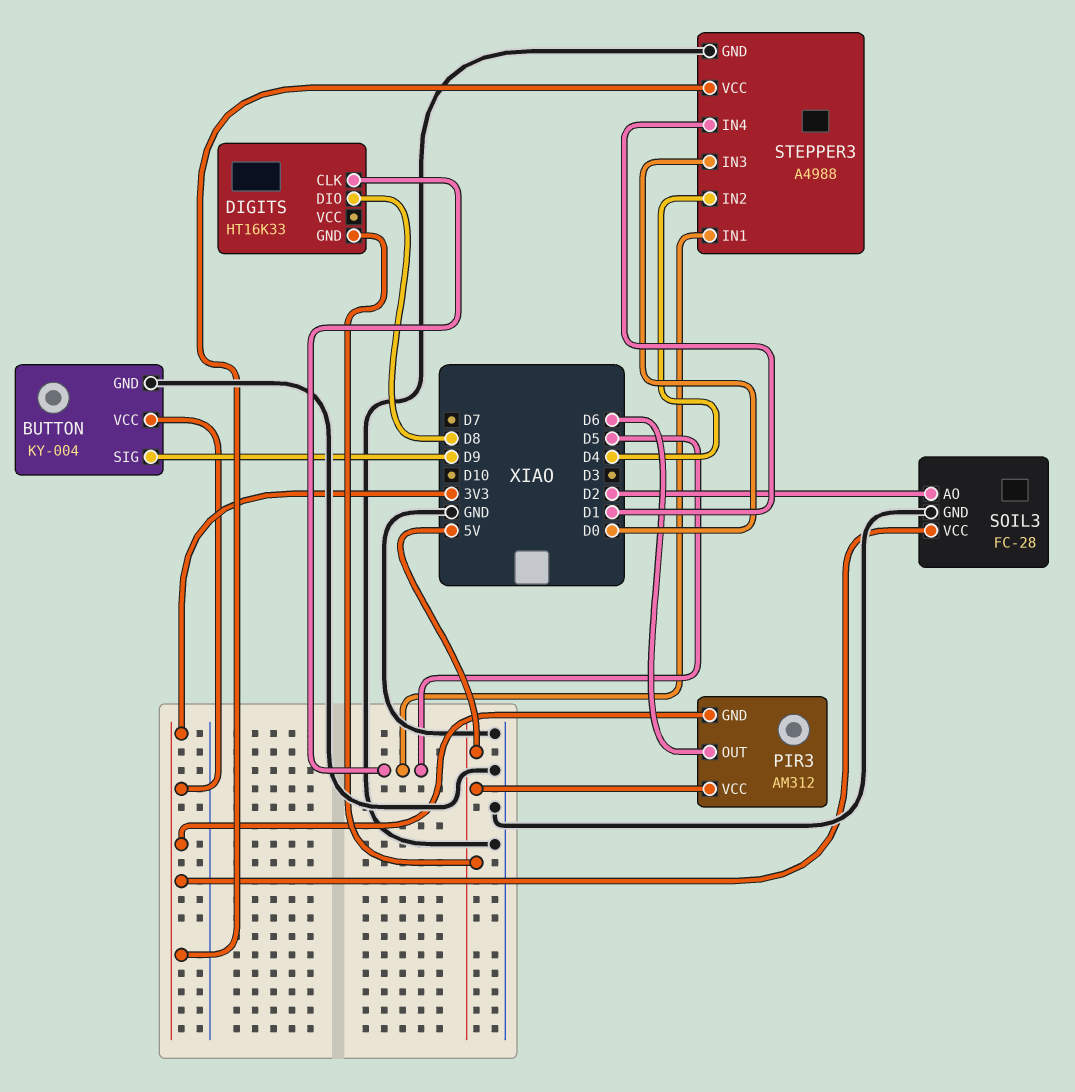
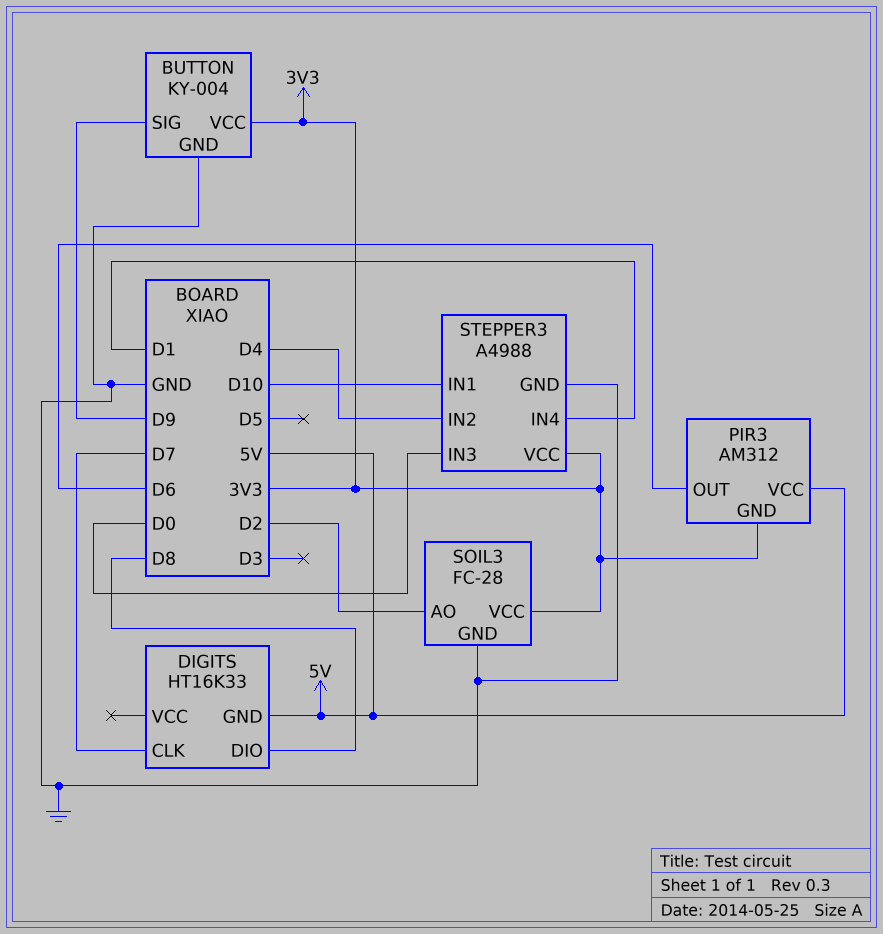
DIGITS pin CLK: D5 -> D7
STEPPER3 pin IN1: D5 -> D10

